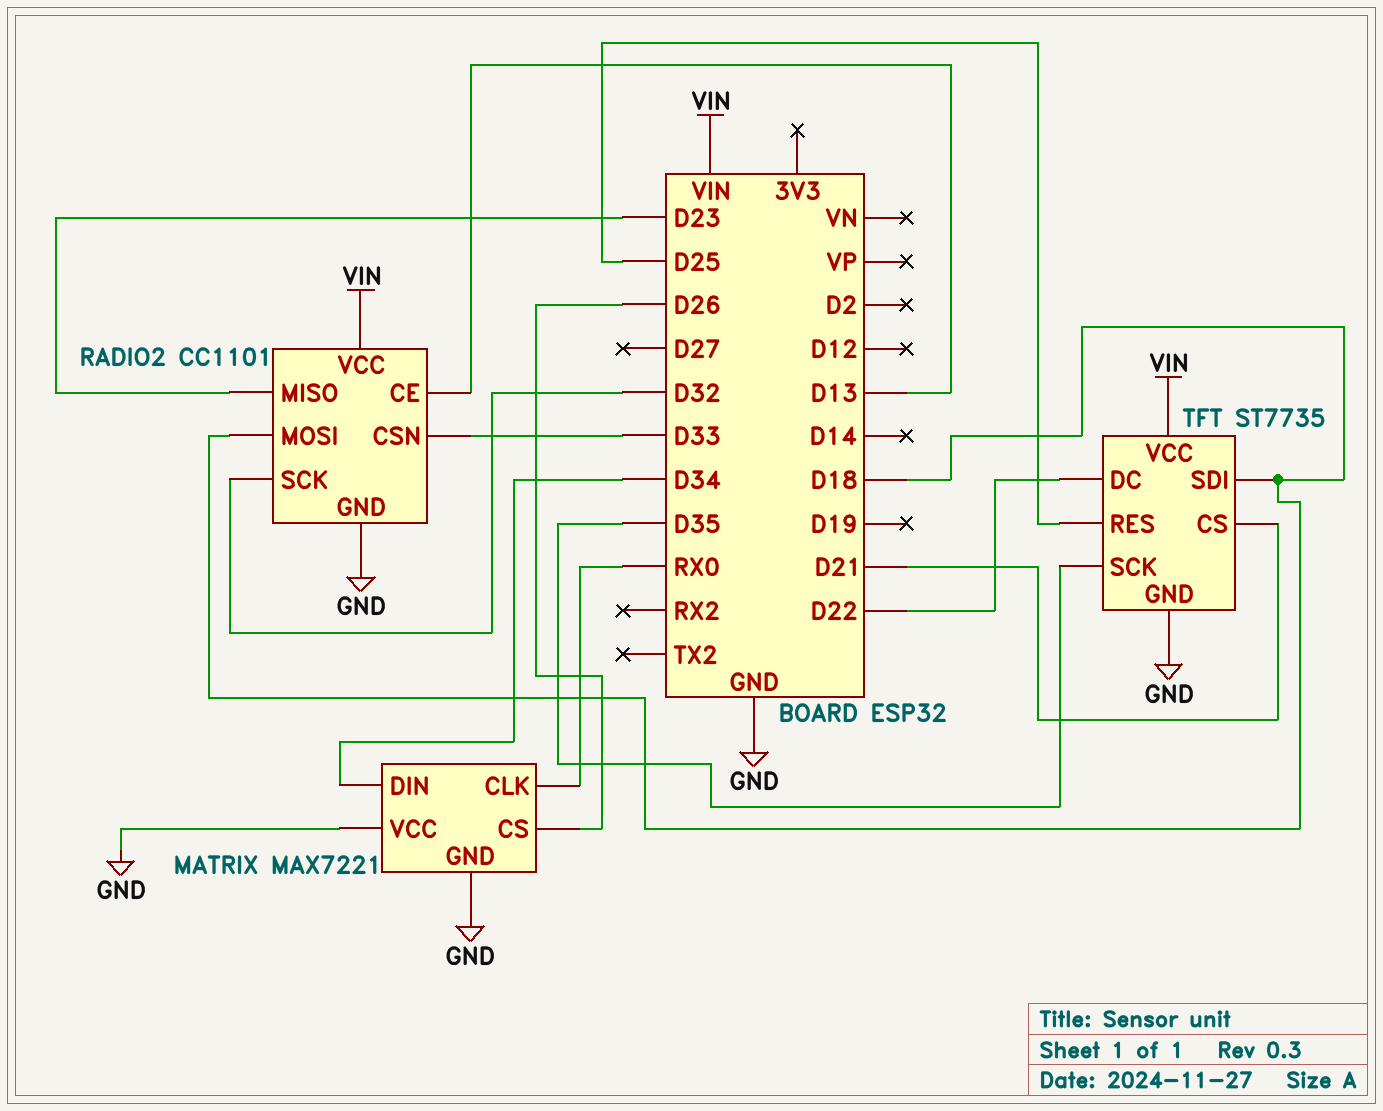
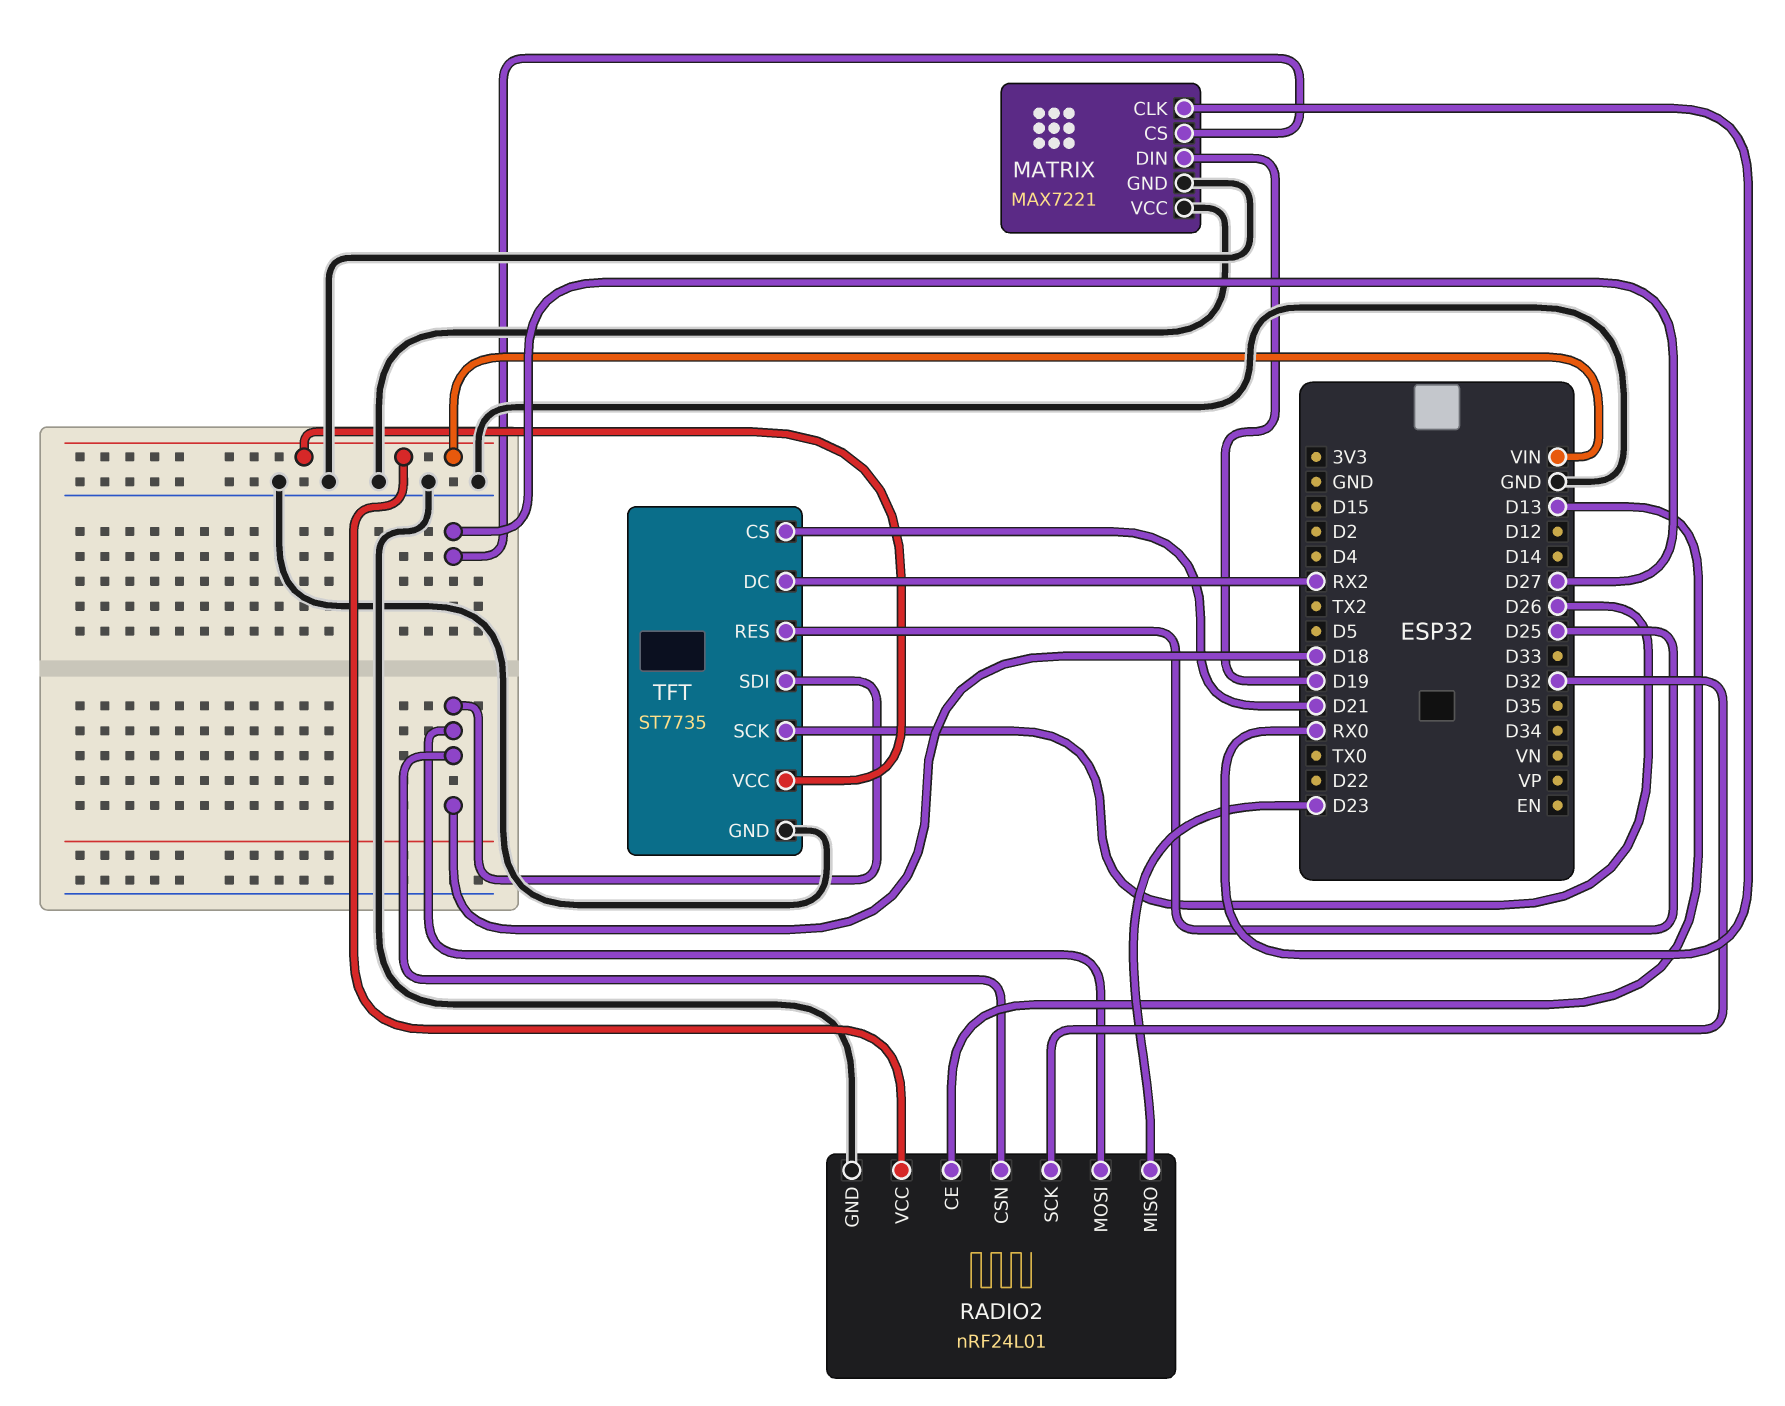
MATRIX pin CS: D26 -> D27
MATRIX pin DIN: D34 -> D19
RADIO2: CC1101 -> nRF24L01
RADIO2 pin CSN: D33 -> D18
TFT pin DC: D22 -> RX2
TFT pin SCK: D35 -> D26

